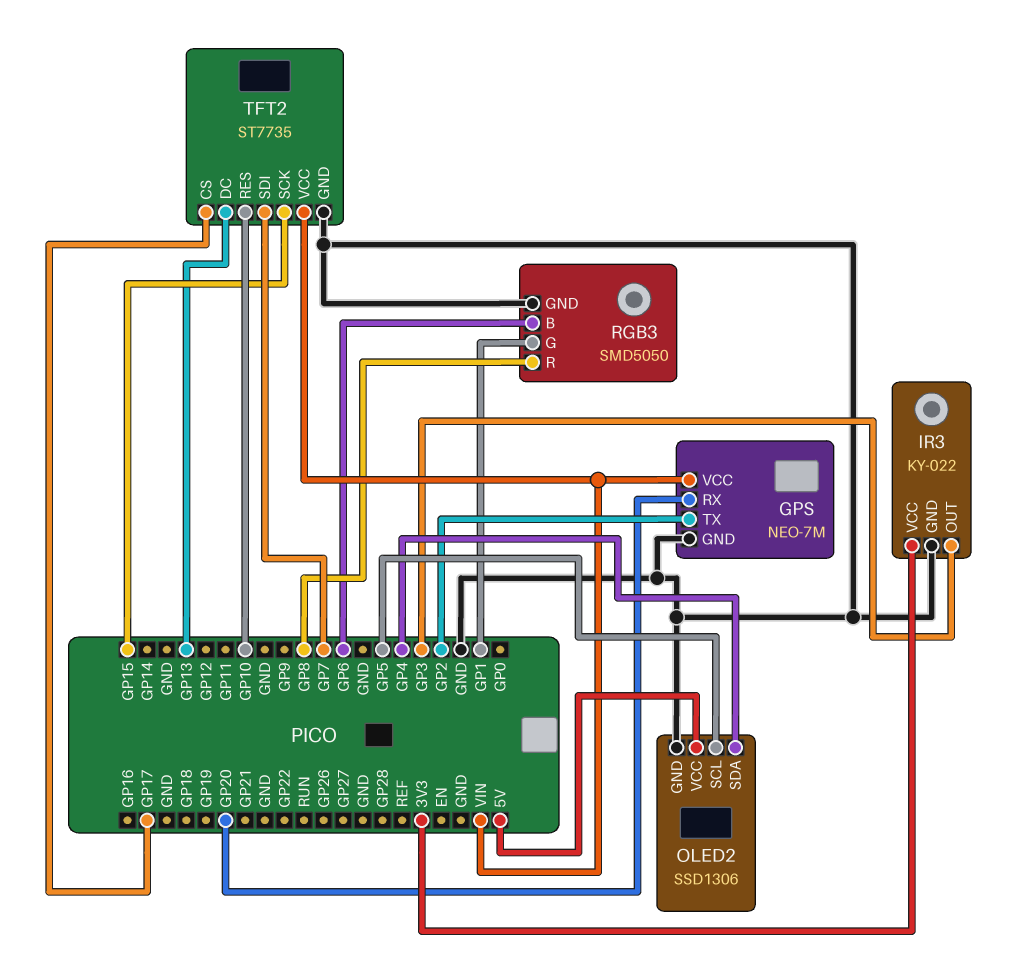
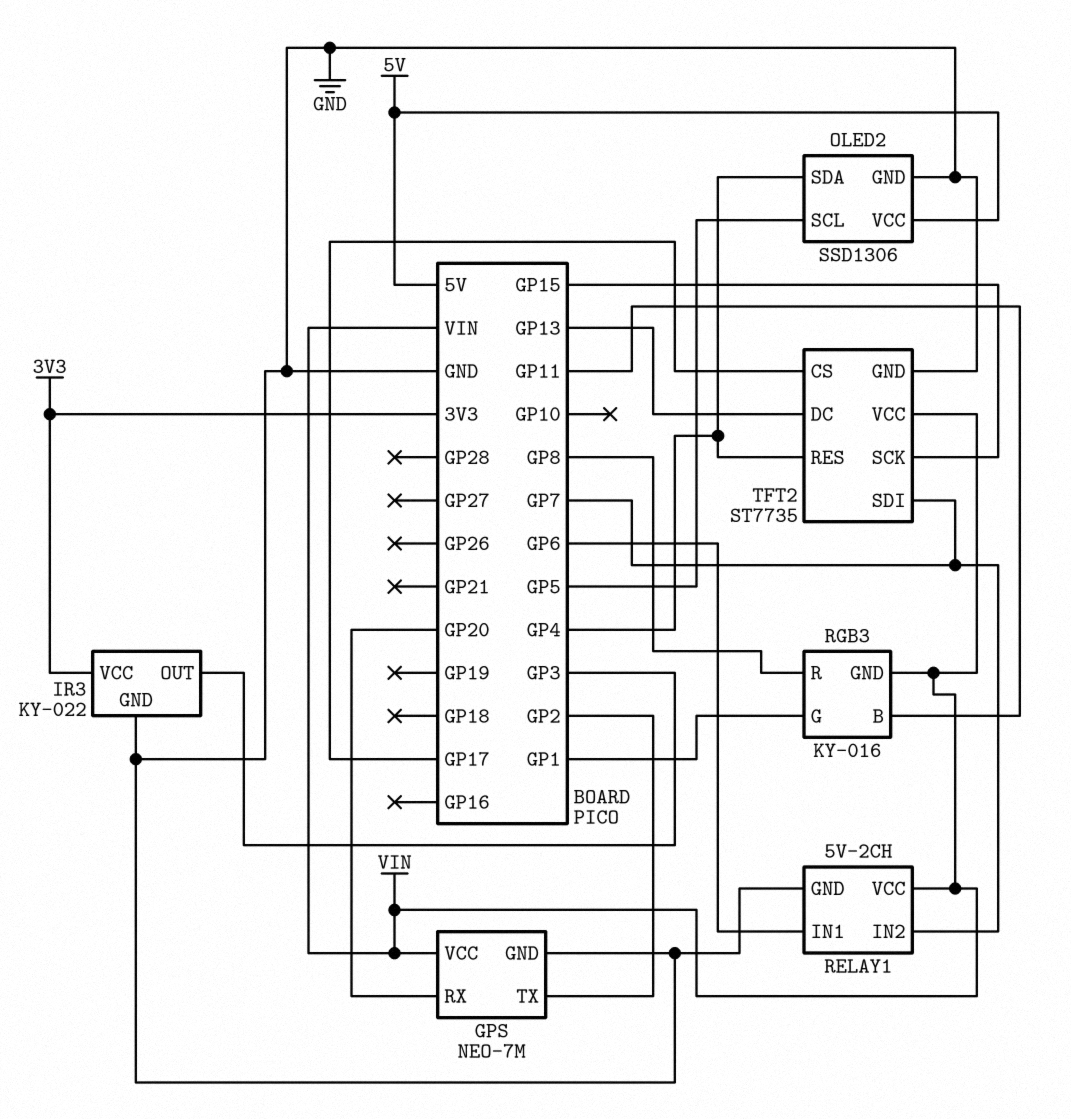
RELAY1: none -> 5V-2CH
RELAY1 pin GND: none -> GND
RELAY1 pin IN1: none -> GP6
RELAY1 pin IN2: none -> GP7
RELAY1 pin VCC: none -> VIN
RGB3: SMD5050 -> KY-016
RGB3 pin B: GP6 -> GP11
RGB3 pin GND: GND -> VIN
TFT2 pin RES: GP10 -> GP4

